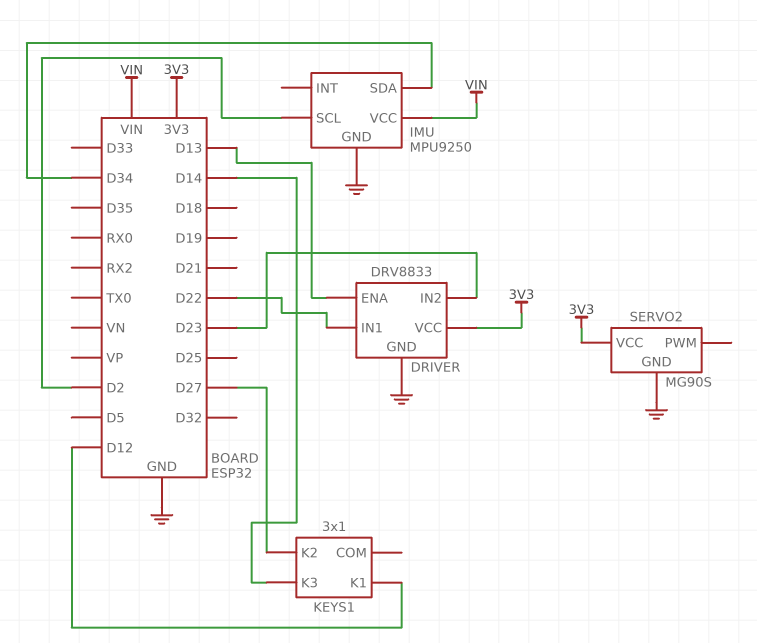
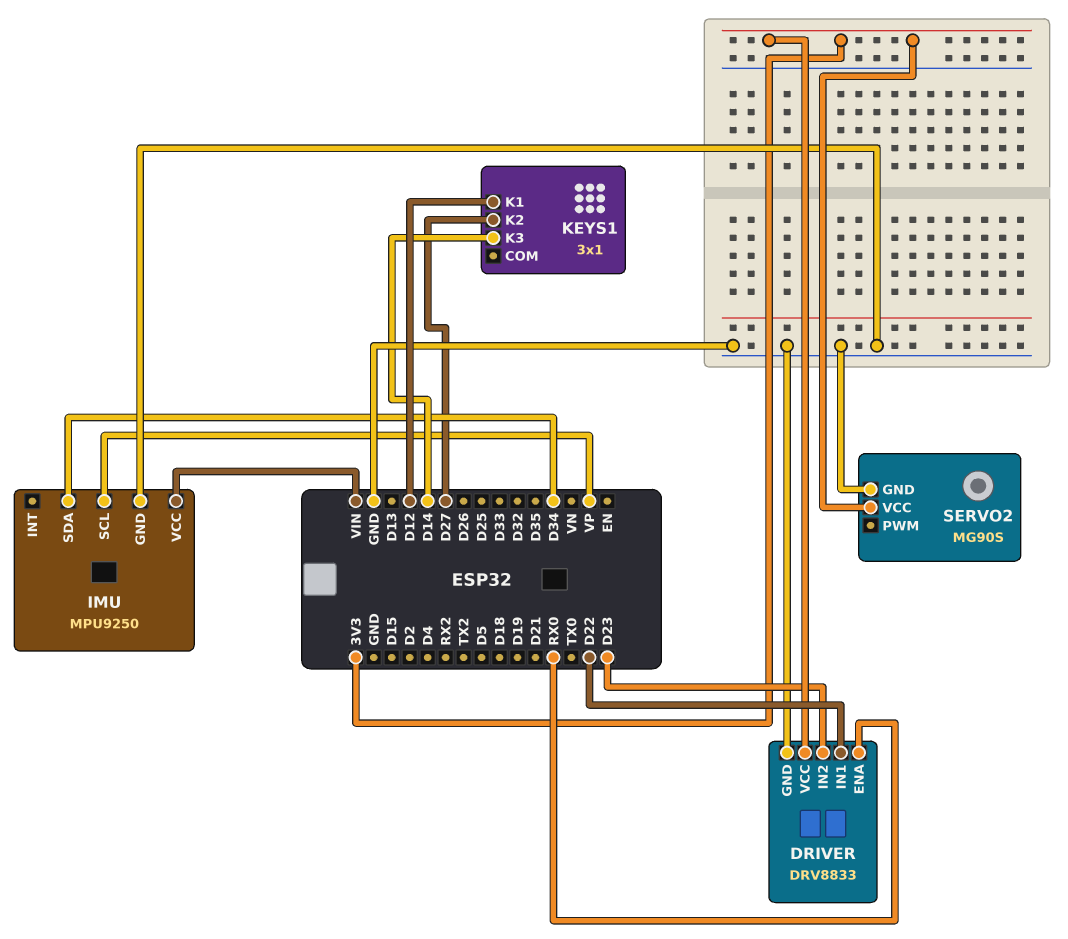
DRIVER pin ENA: D13 -> RX0
IMU pin SCL: D2 -> VP

